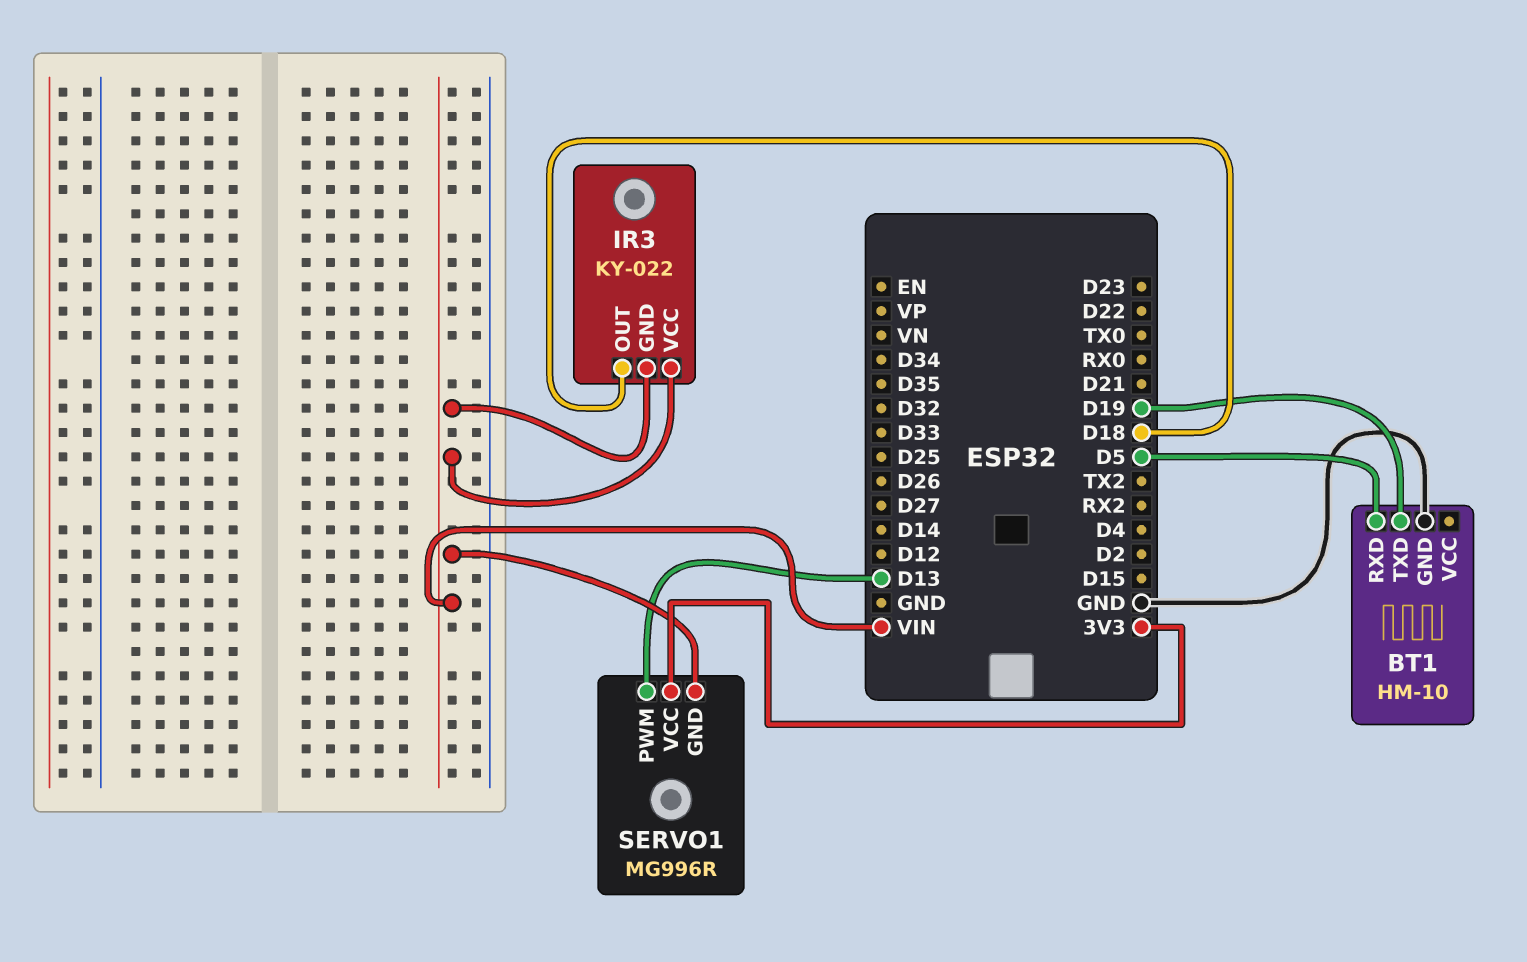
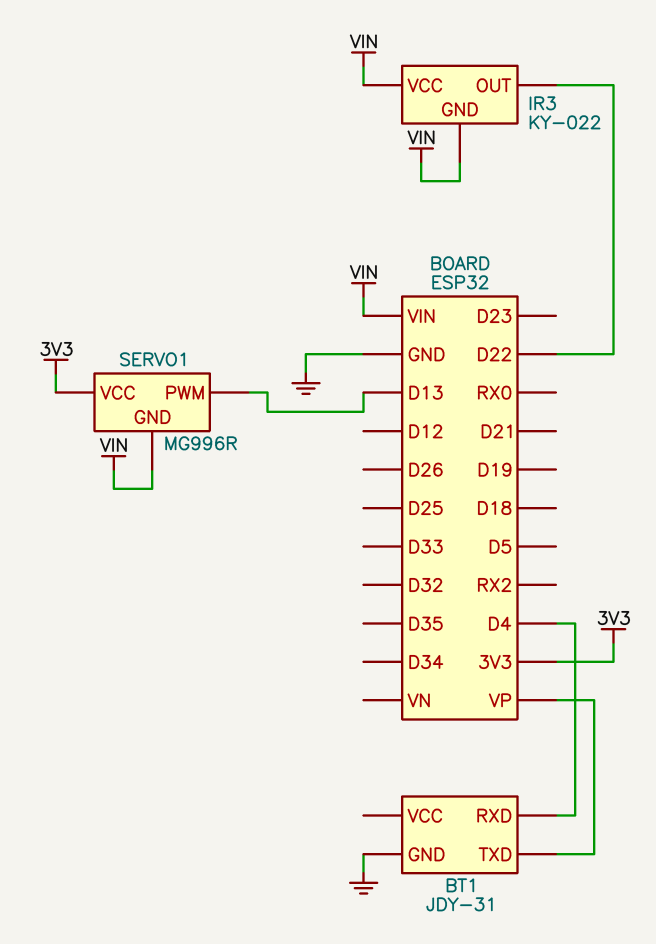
BT1: HM-10 -> JDY-31
BT1 pin RXD: D5 -> D4
BT1 pin TXD: D19 -> VP
IR3 pin OUT: D18 -> D22

